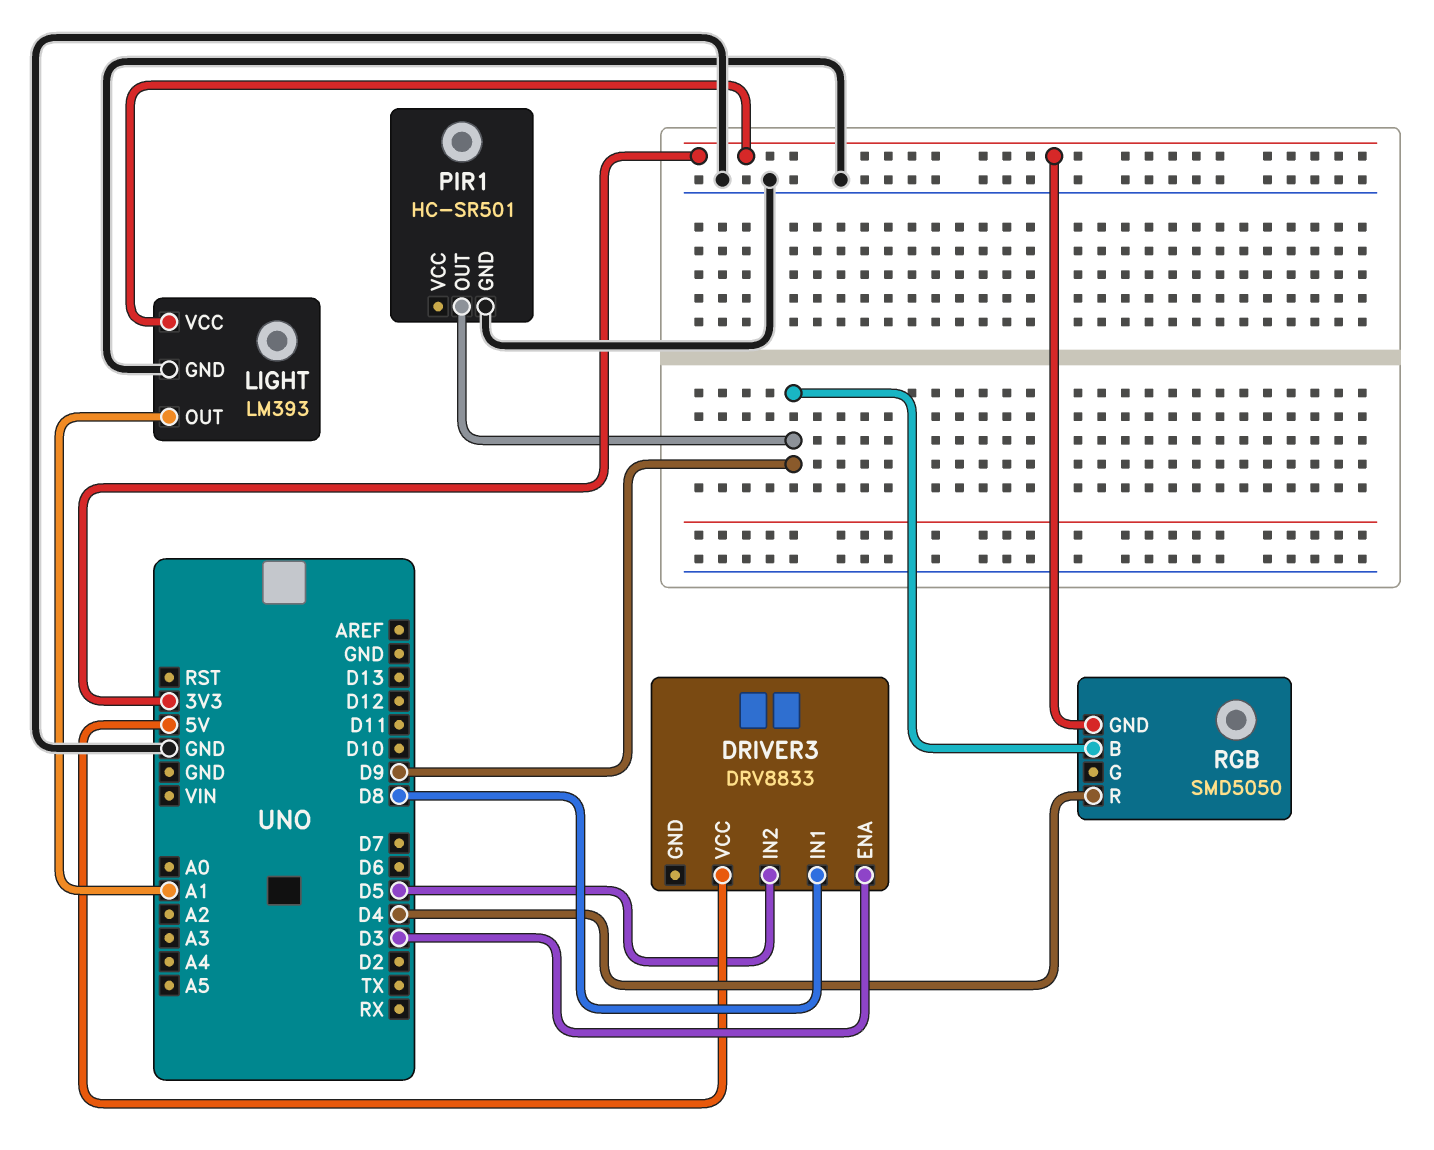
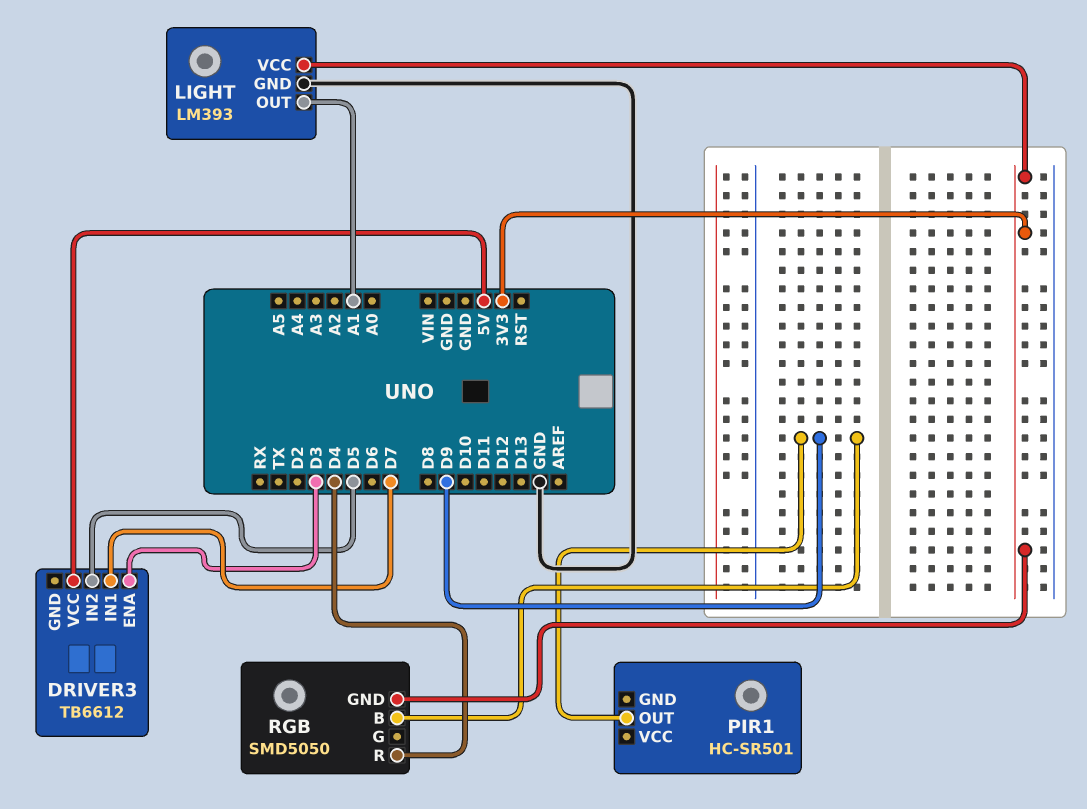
DRIVER3: DRV8833 -> TB6612
DRIVER3 pin IN1: D8 -> D7
PIR1 pin GND: GND -> none

